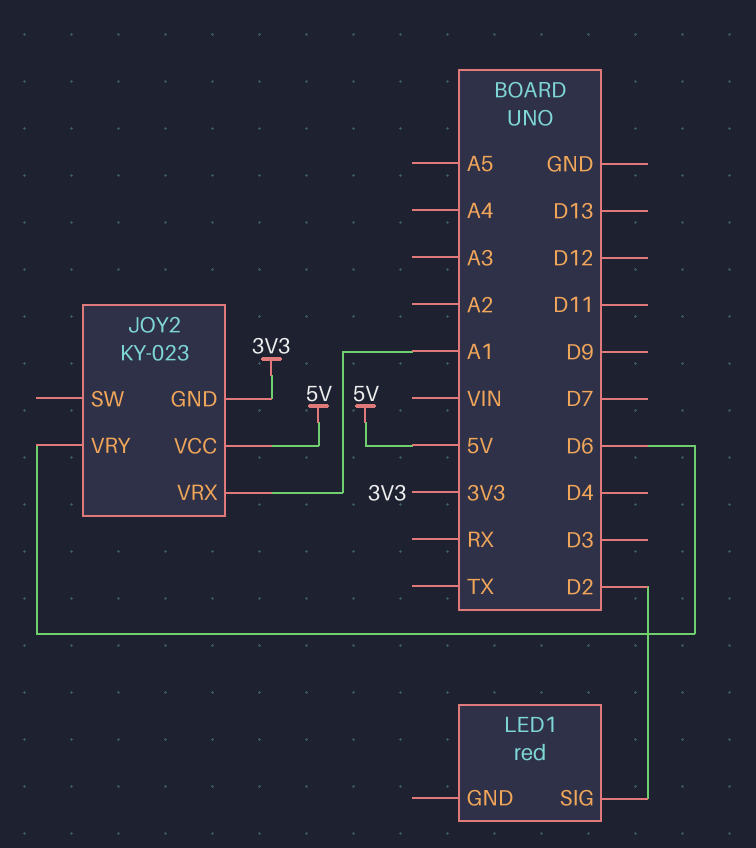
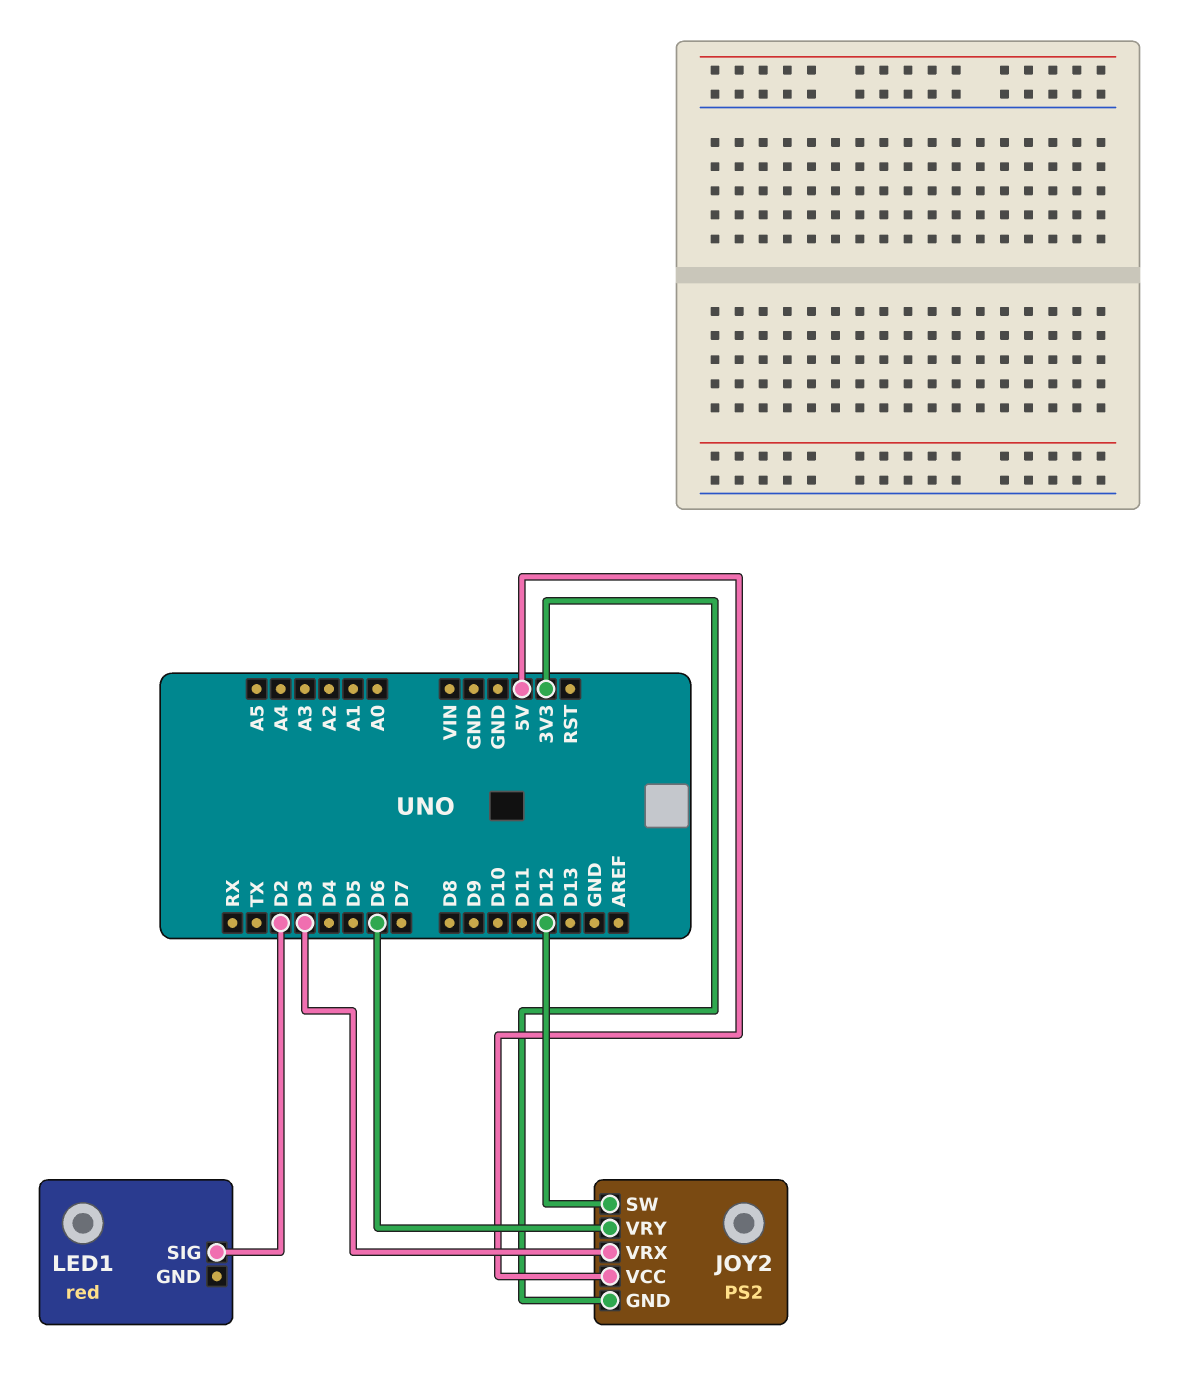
JOY2: KY-023 -> PS2
JOY2 pin SW: none -> D12
JOY2 pin VRX: A1 -> D3

